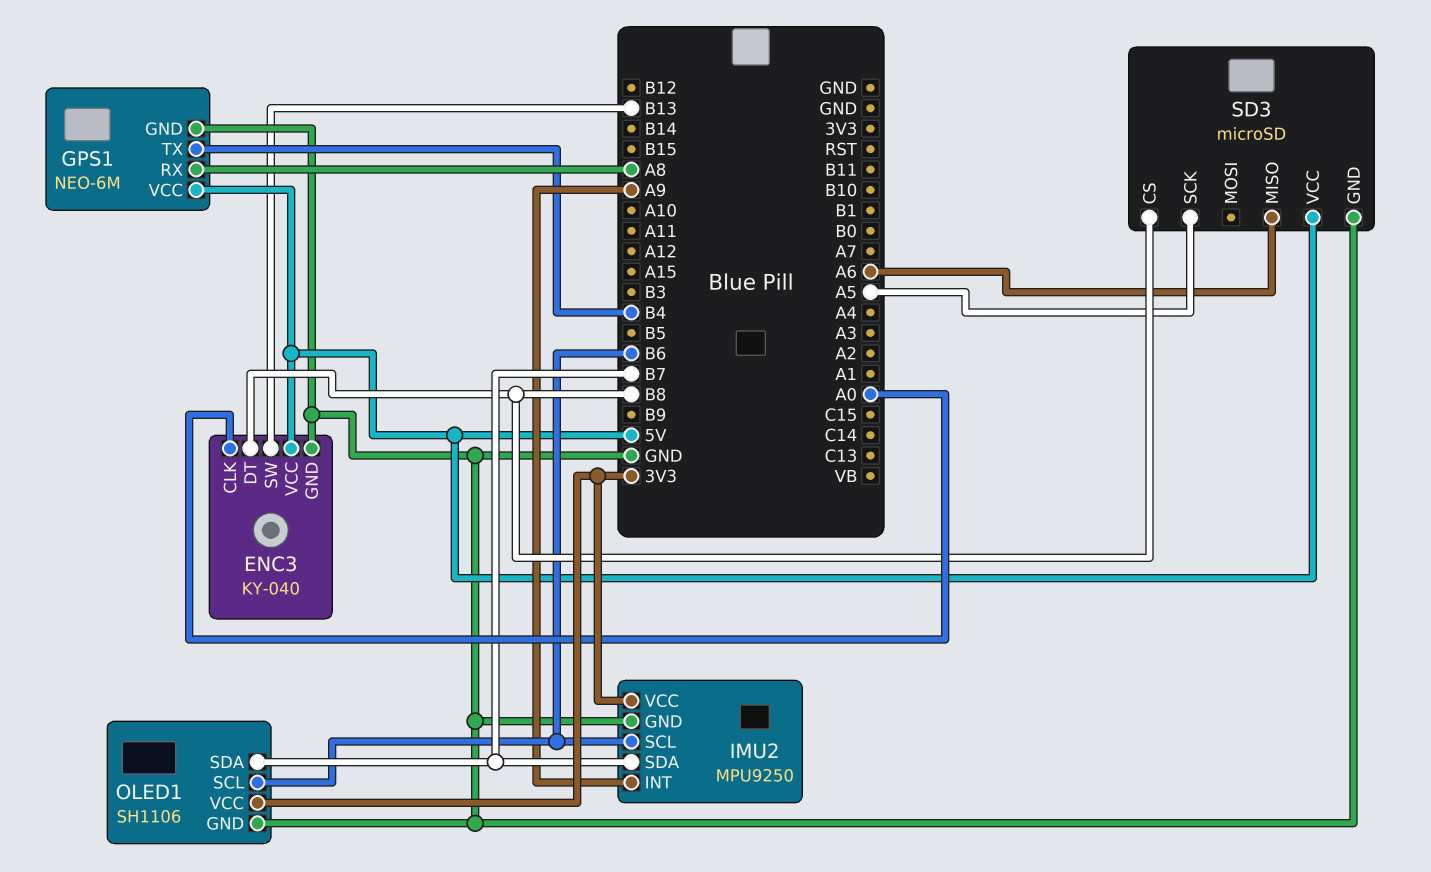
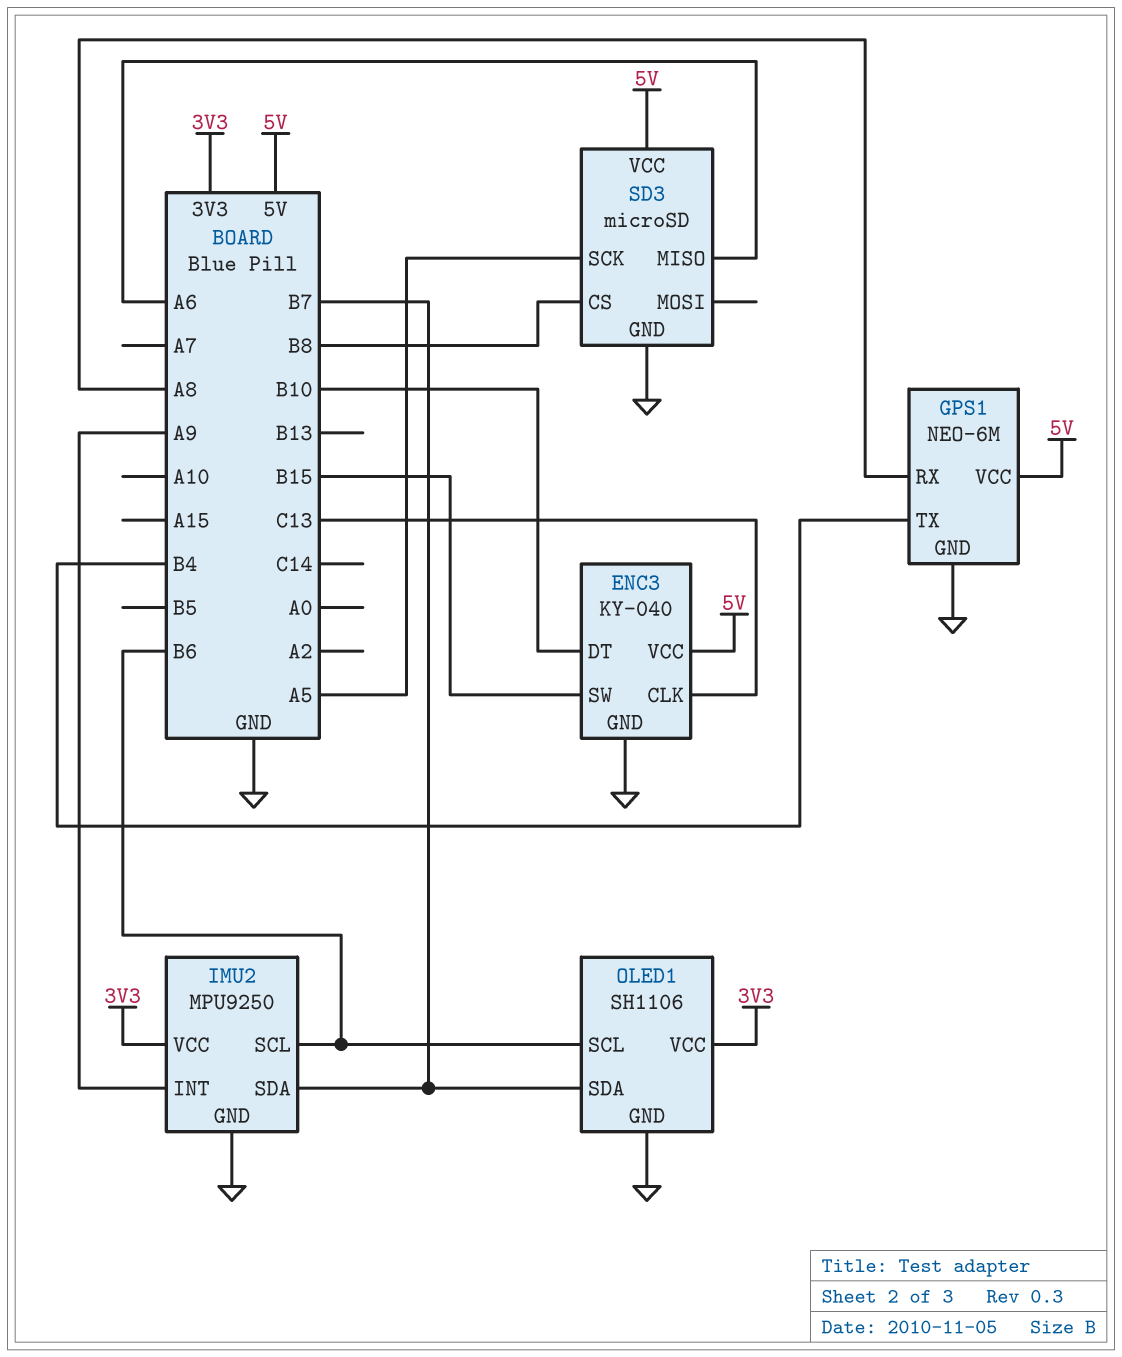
ENC3 pin CLK: A0 -> C13
ENC3 pin DT: B8 -> B10
ENC3 pin SW: B13 -> B15

